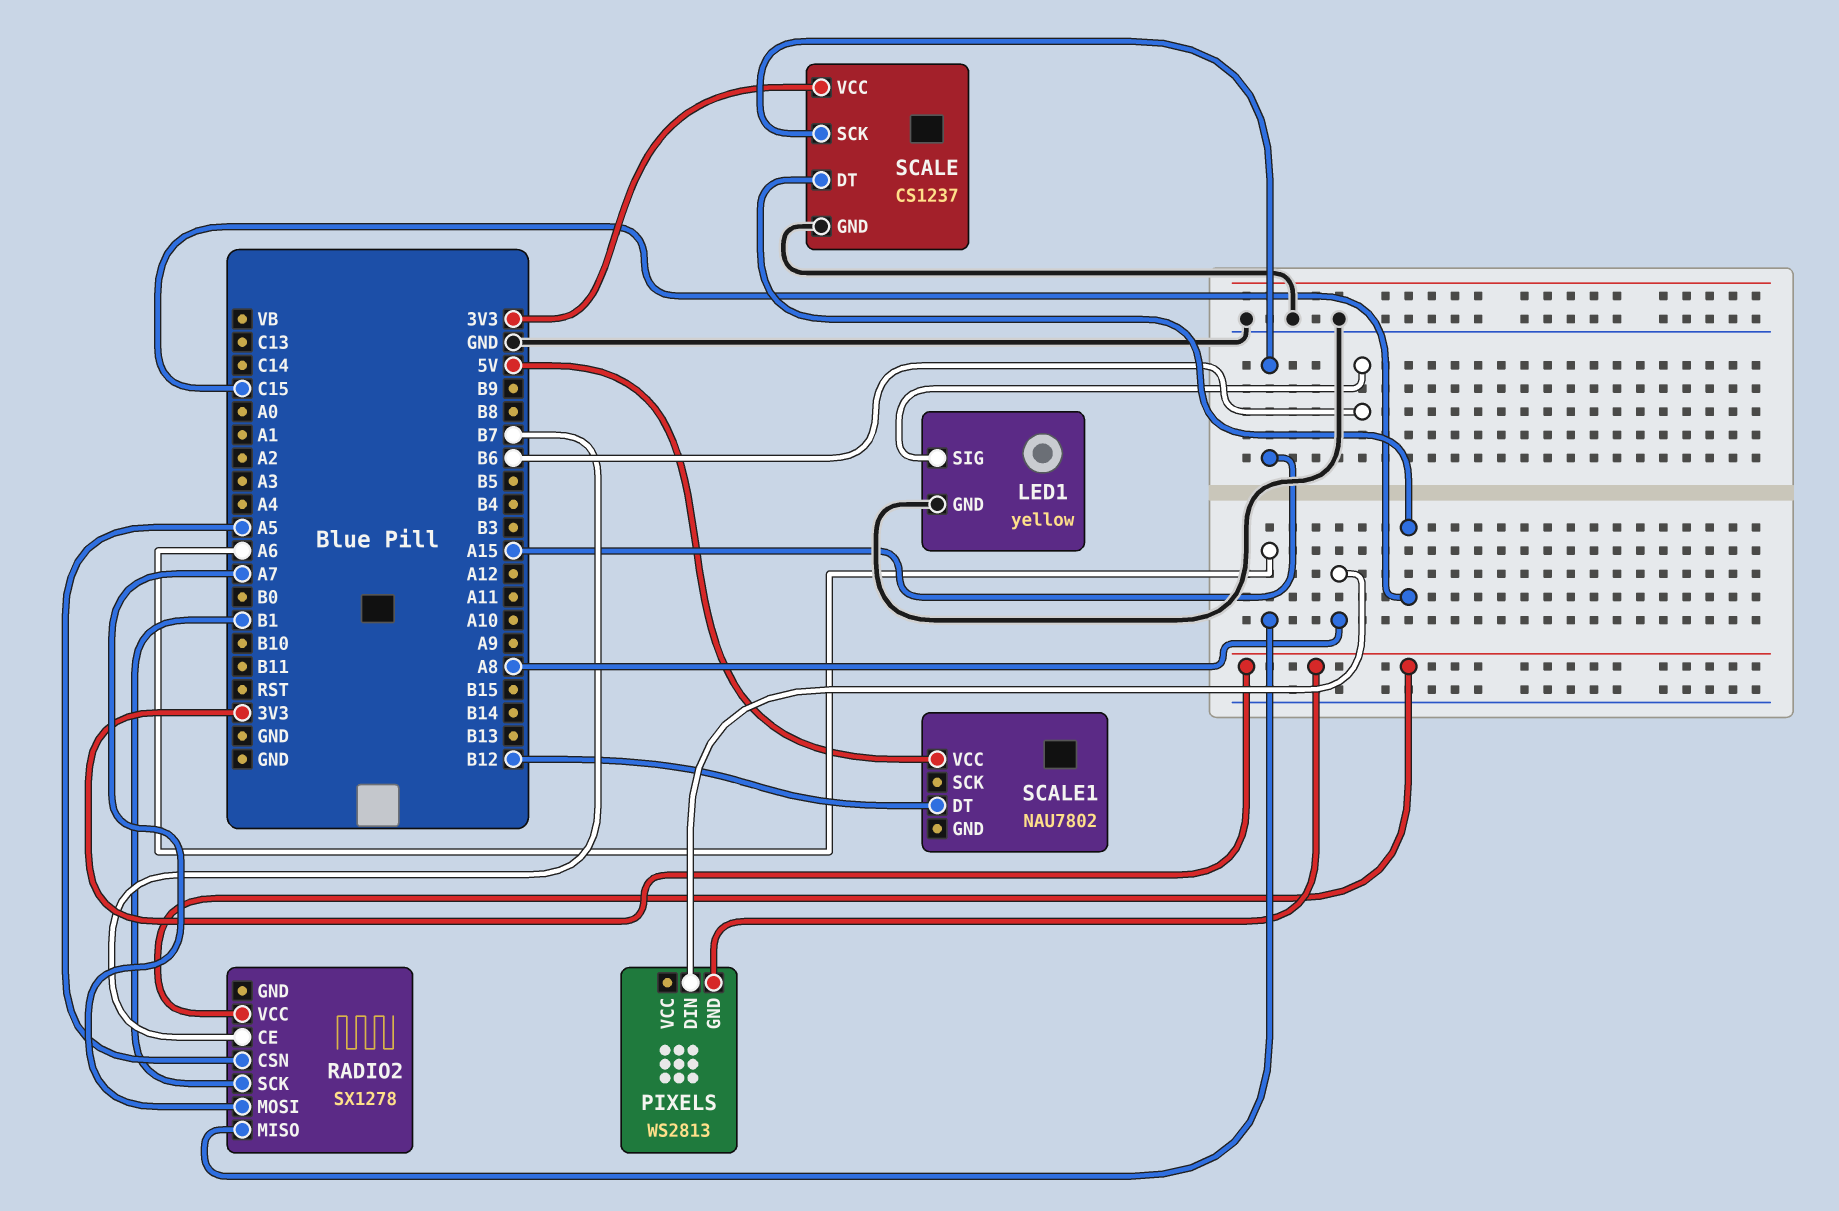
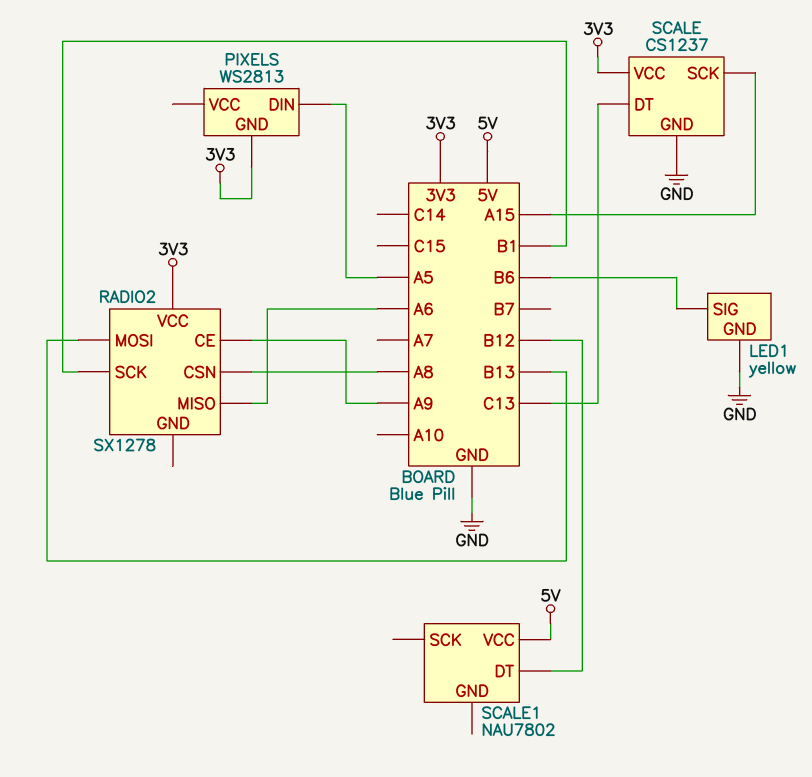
PIXELS pin DIN: A8 -> A5
RADIO2 pin CE: B7 -> A9
RADIO2 pin CSN: A5 -> A8
RADIO2 pin MOSI: A7 -> B13
SCALE pin DT: C15 -> C13

